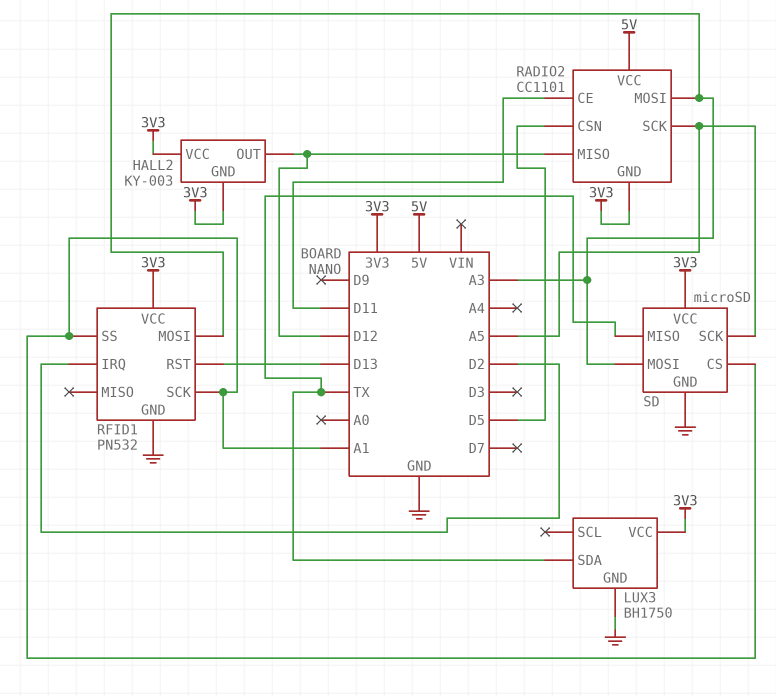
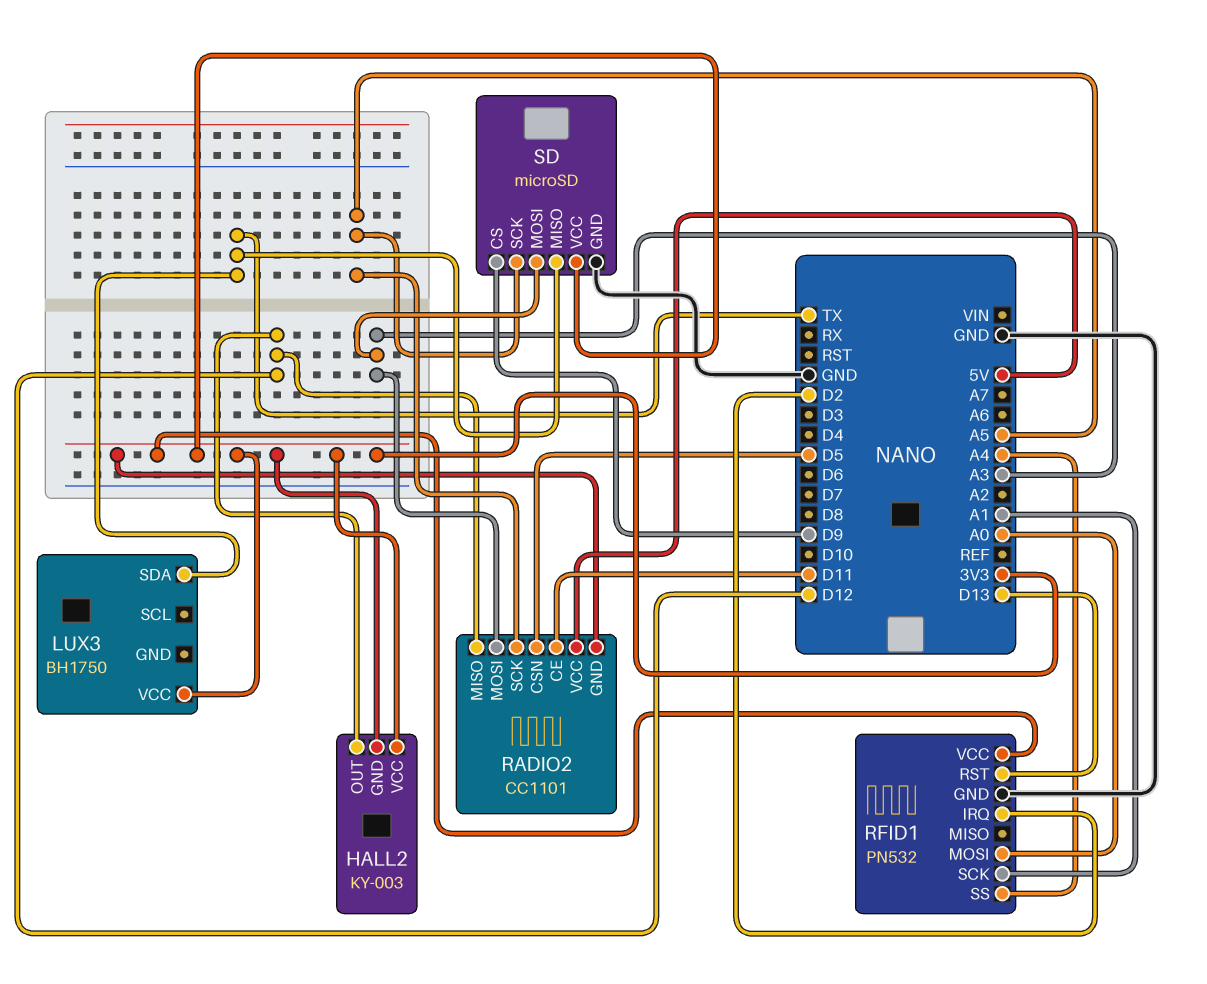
LUX3 pin GND: GND -> none
RFID1 pin MOSI: A3 -> A0
RFID1 pin SS: A1 -> A4
SD pin CS: A1 -> D9

